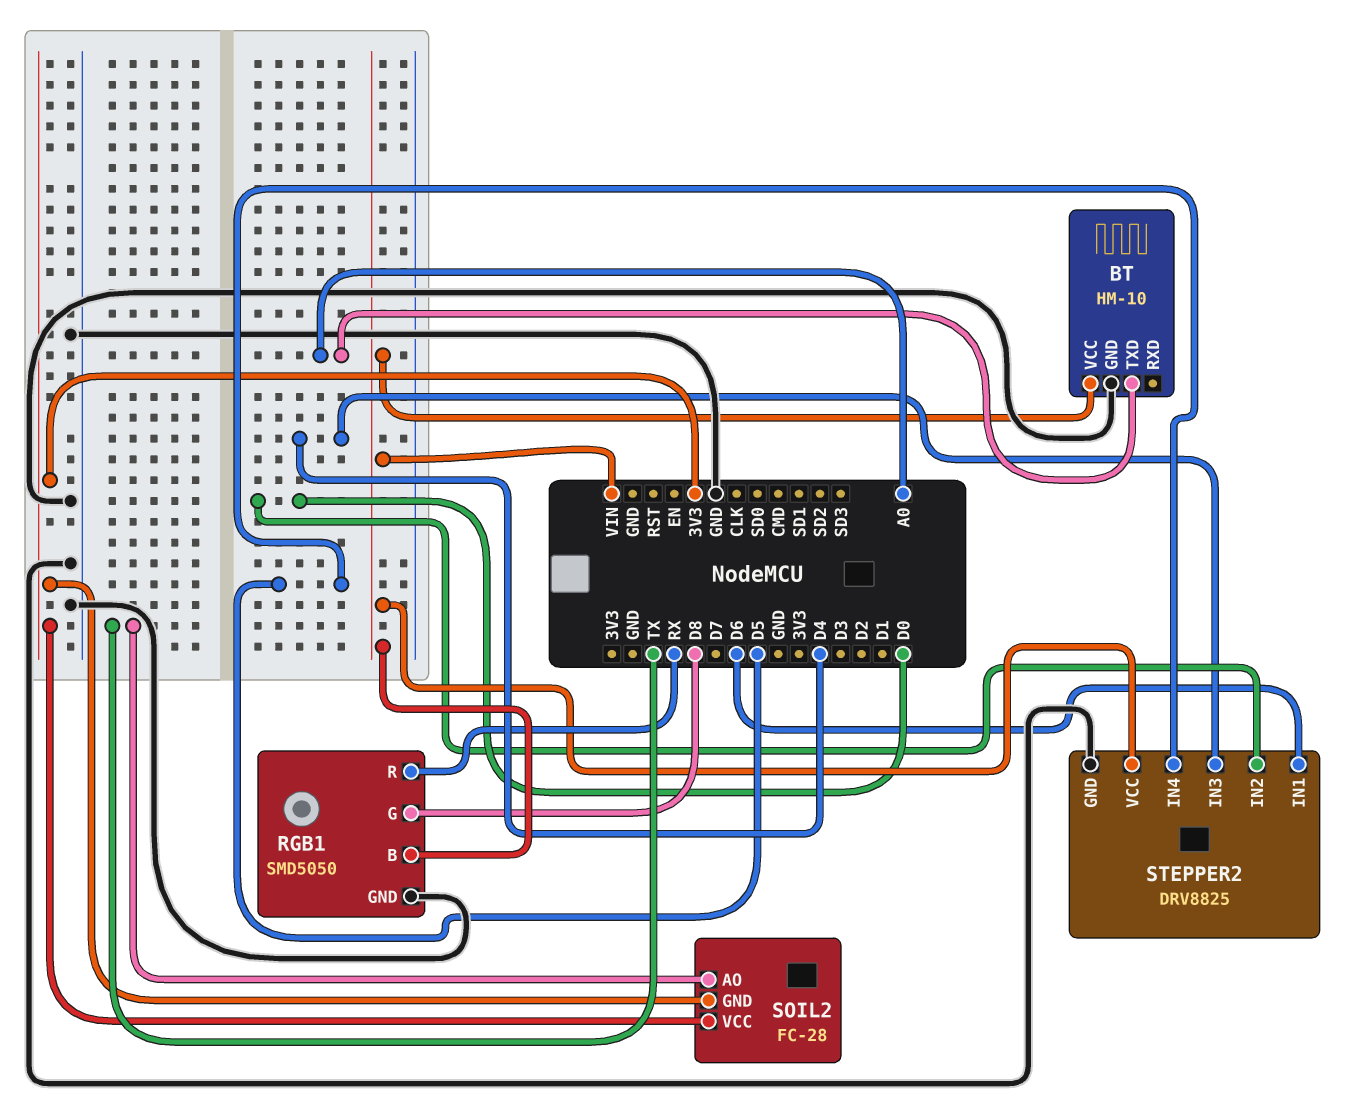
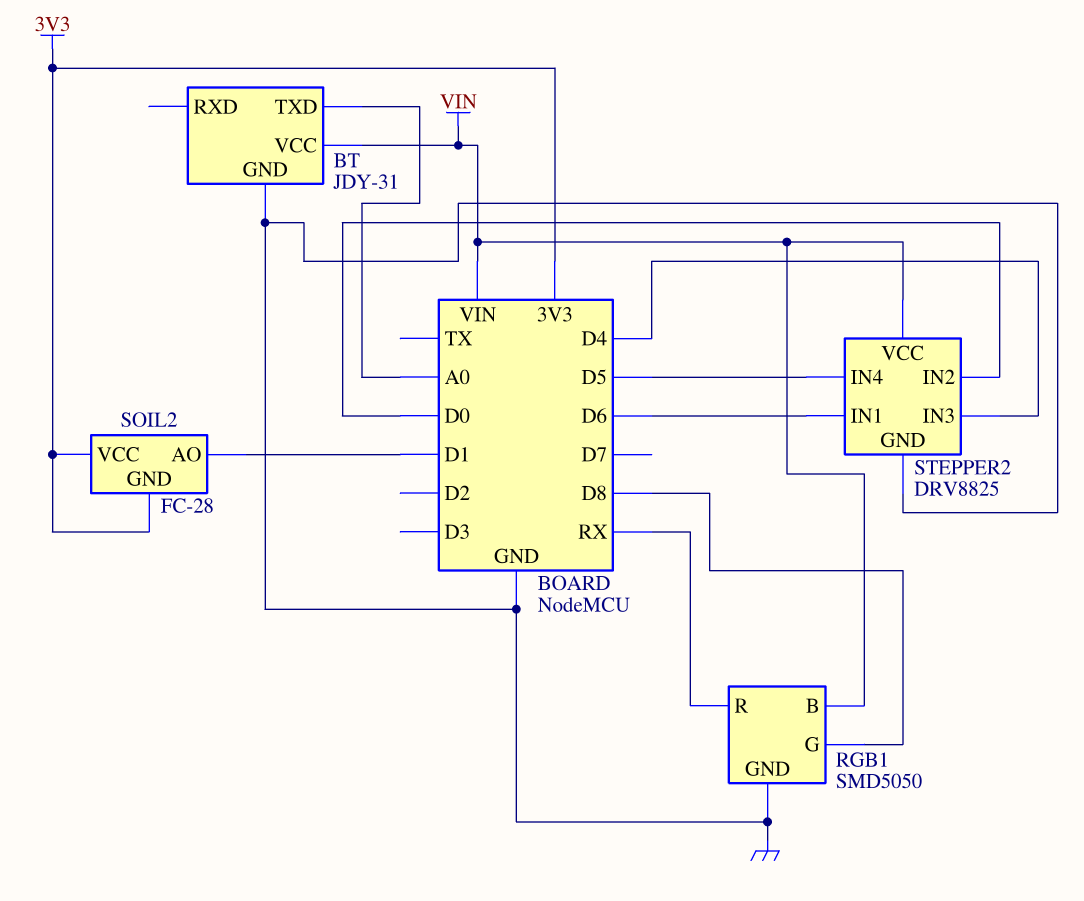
BT: HM-10 -> JDY-31
SOIL2 pin AO: TX -> D1

